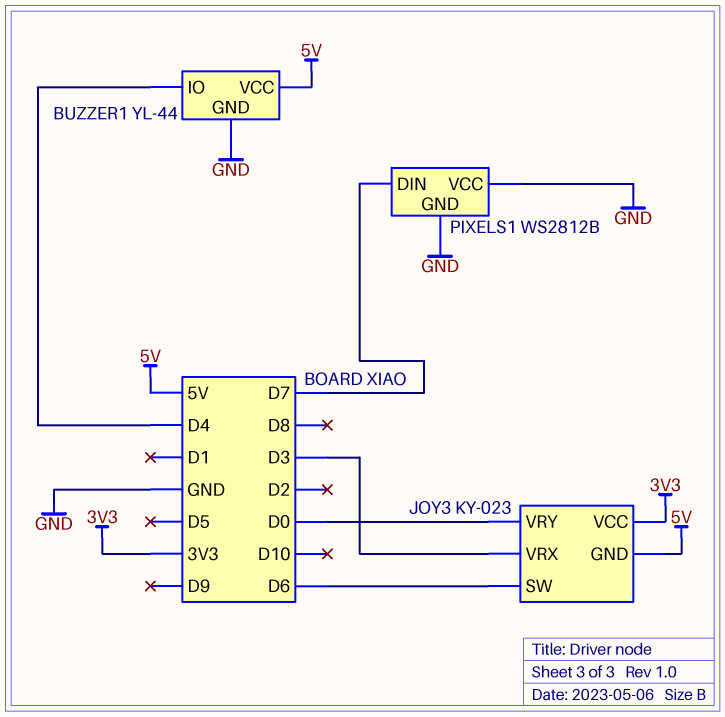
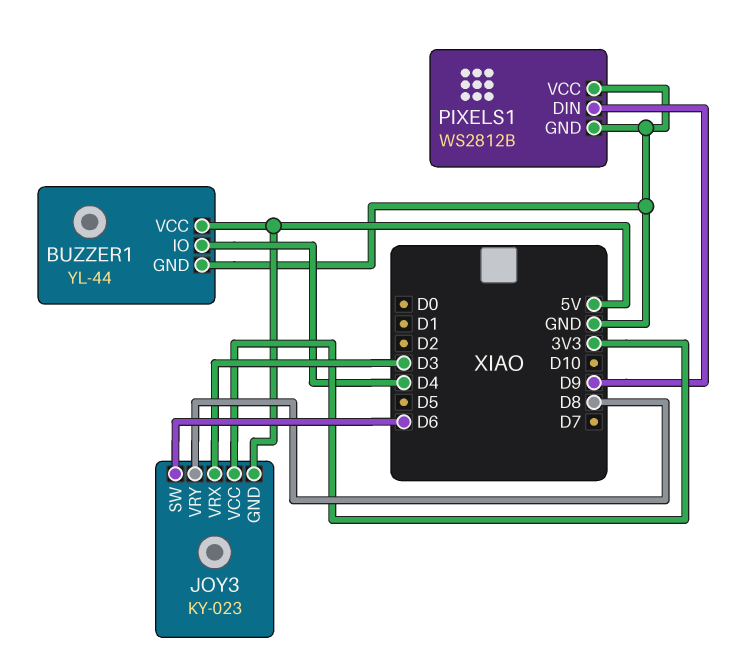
JOY3 pin VRY: D0 -> D8
PIXELS1 pin DIN: D7 -> D9

